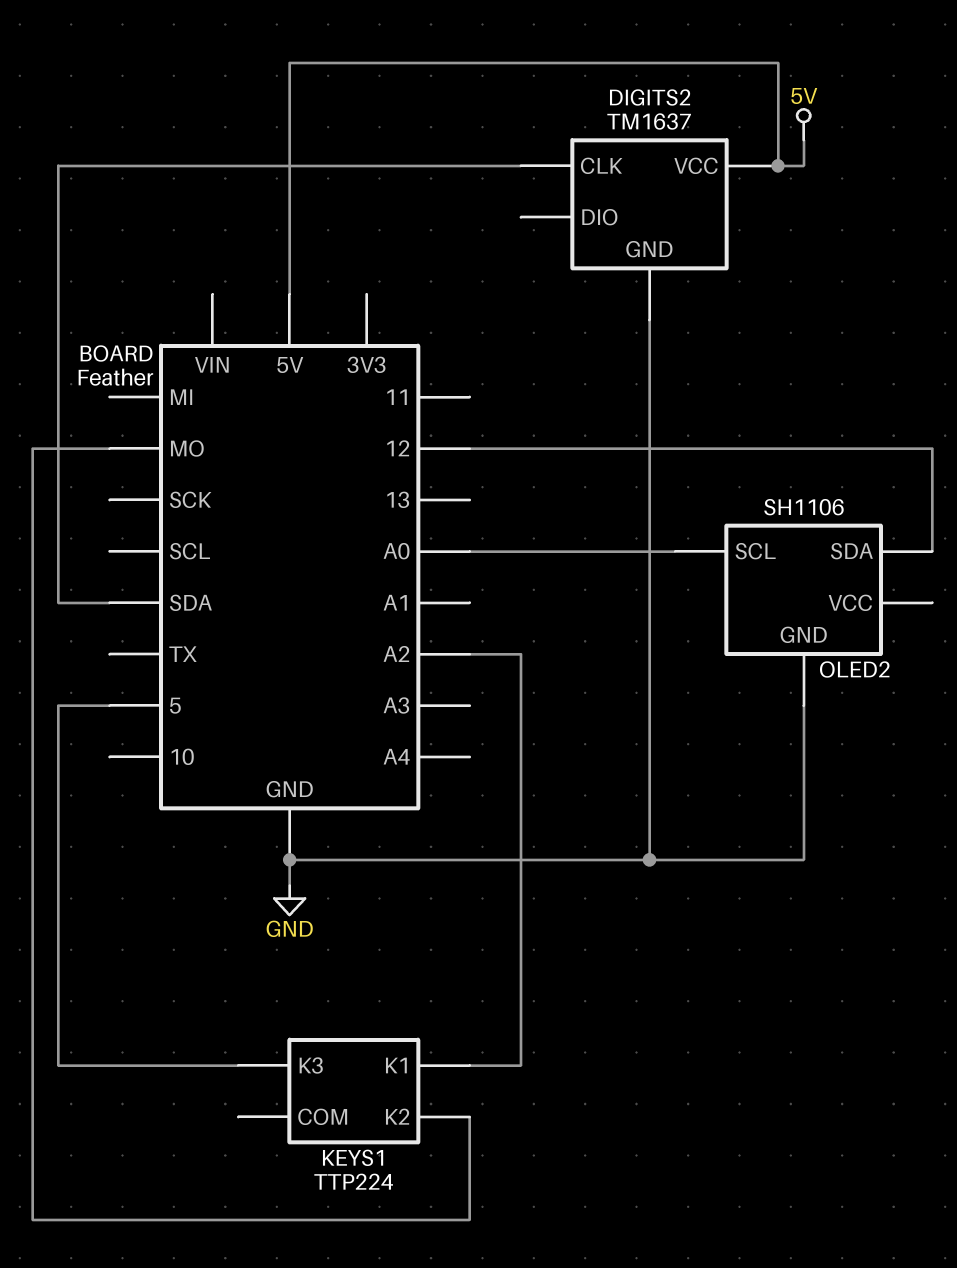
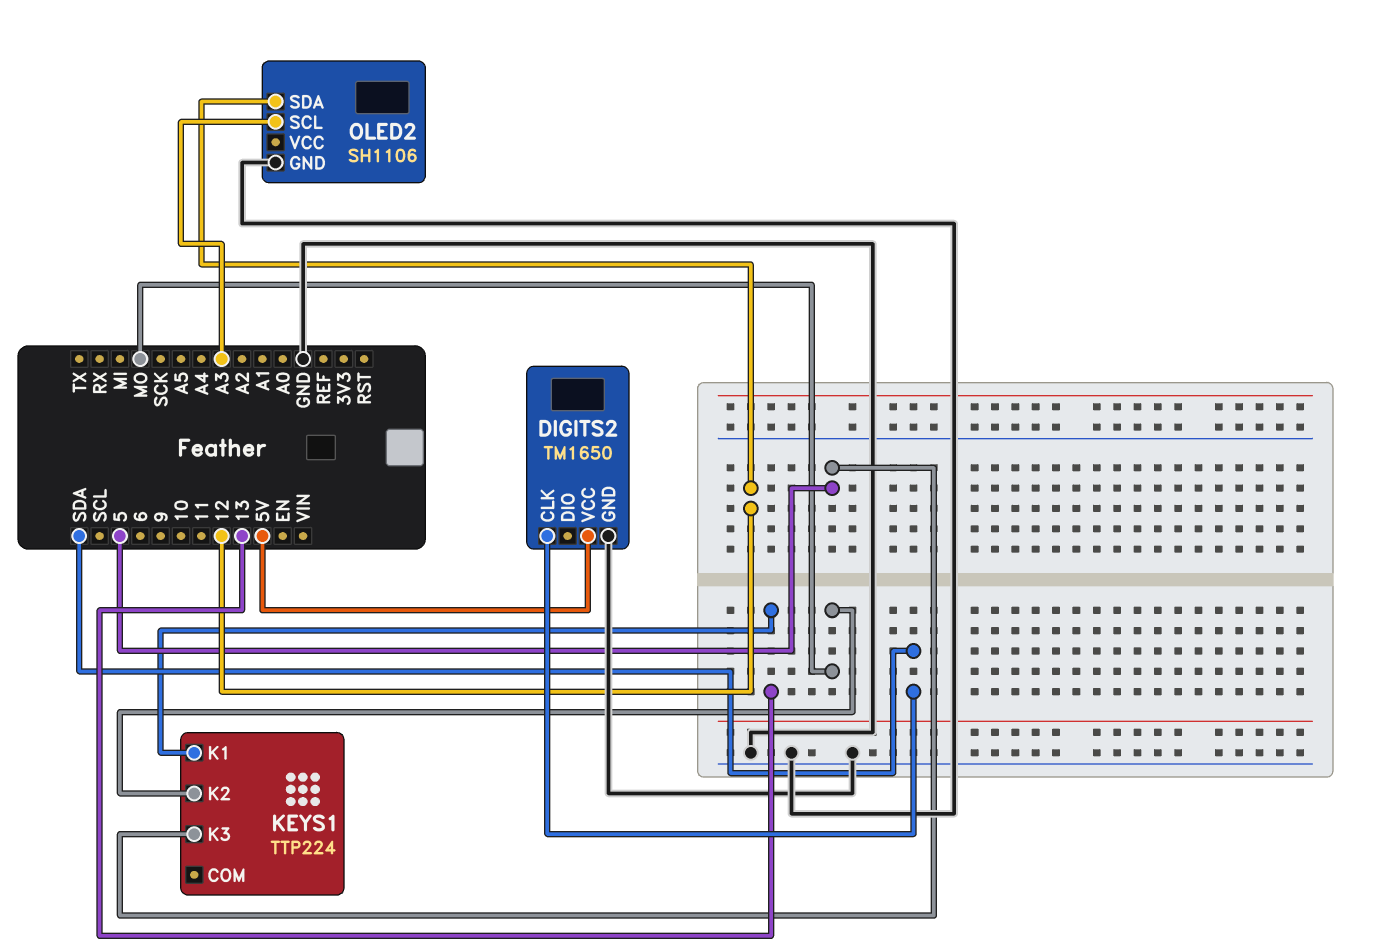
DIGITS2: TM1637 -> TM1650
KEYS1 pin K1: A2 -> 13
OLED2 pin SCL: A0 -> A3

